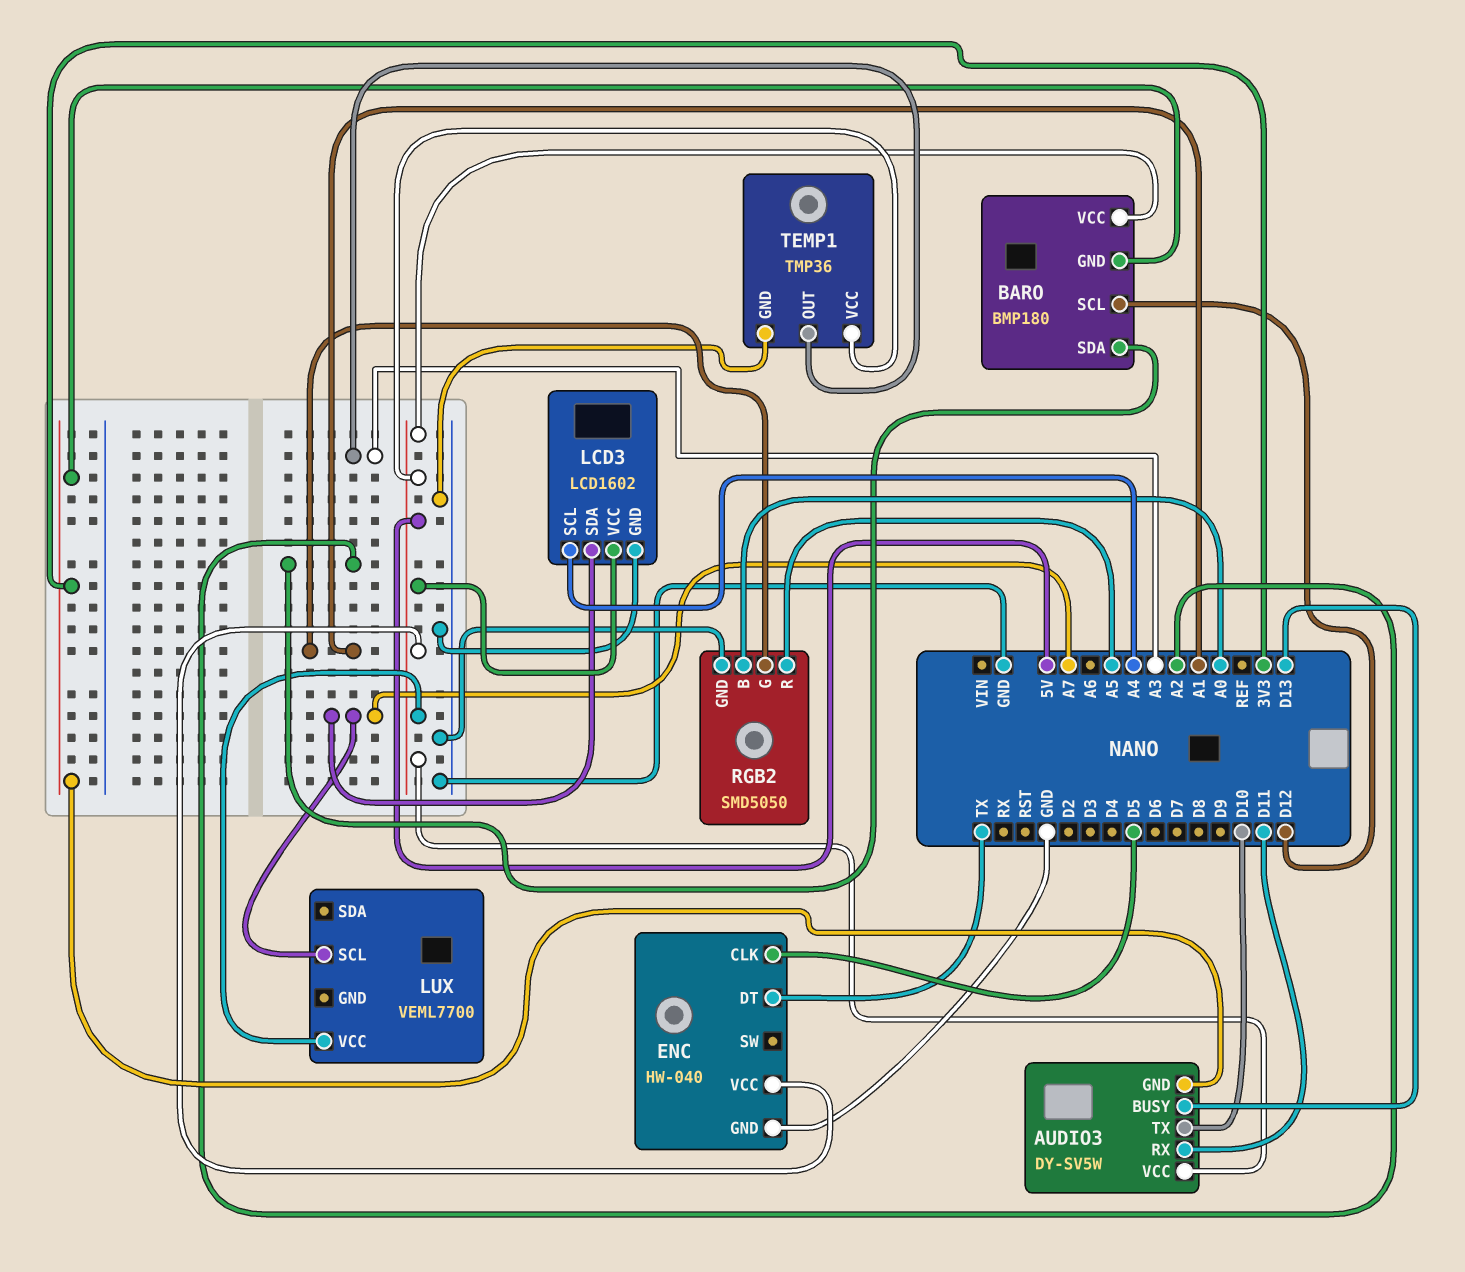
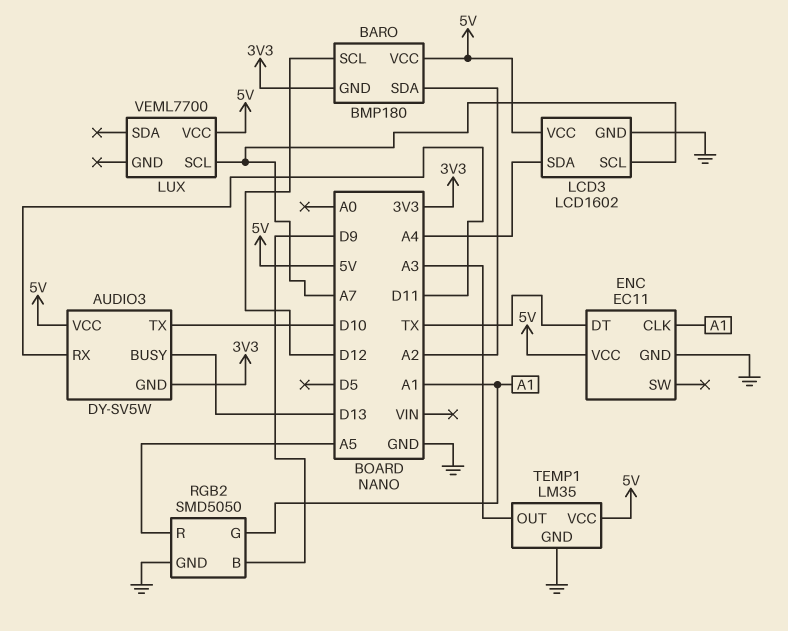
ENC: HW-040 -> EC11
ENC pin CLK: D5 -> A1
LCD3 pin SCL: A4 -> A7
LCD3 pin SDA: A7 -> A4
RGB2 pin B: A0 -> D9
TEMP1: TMP36 -> LM35

